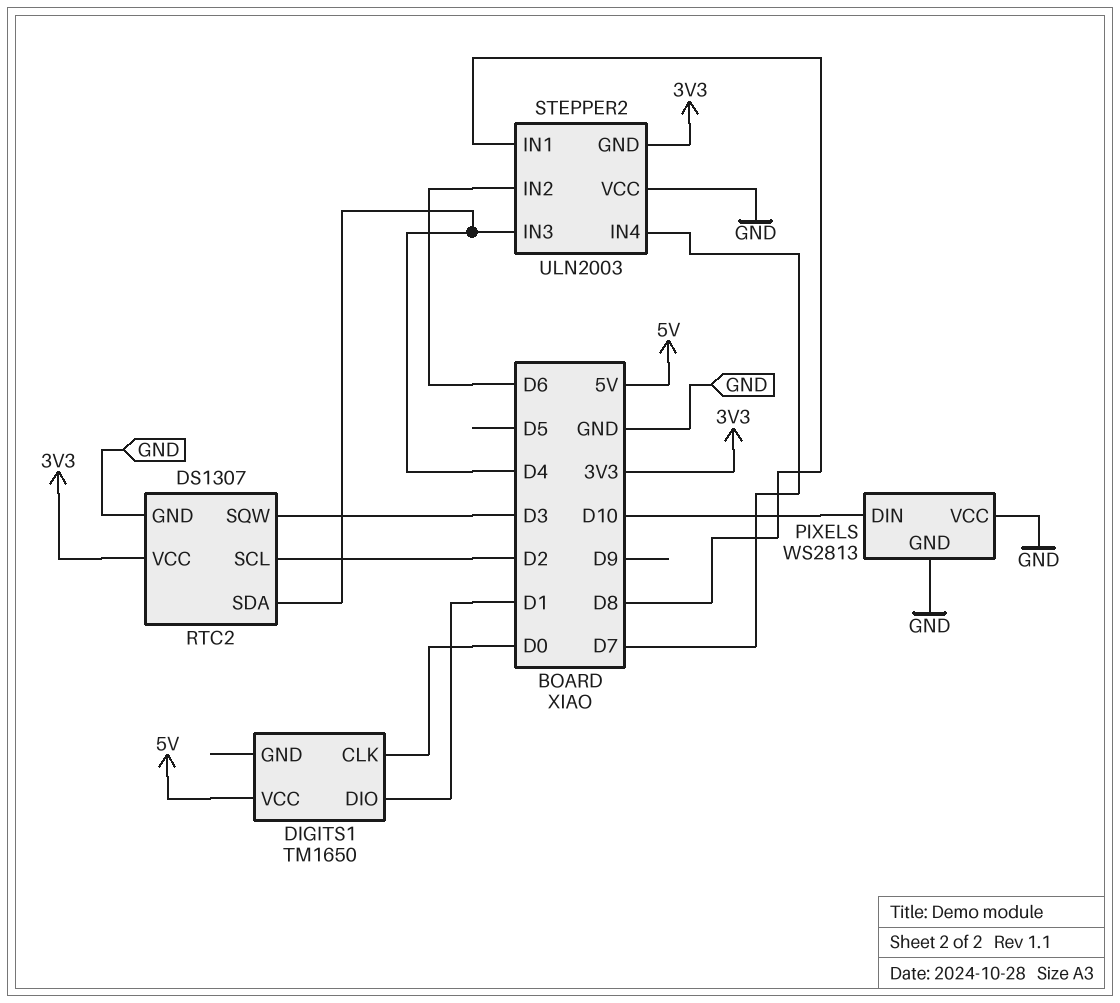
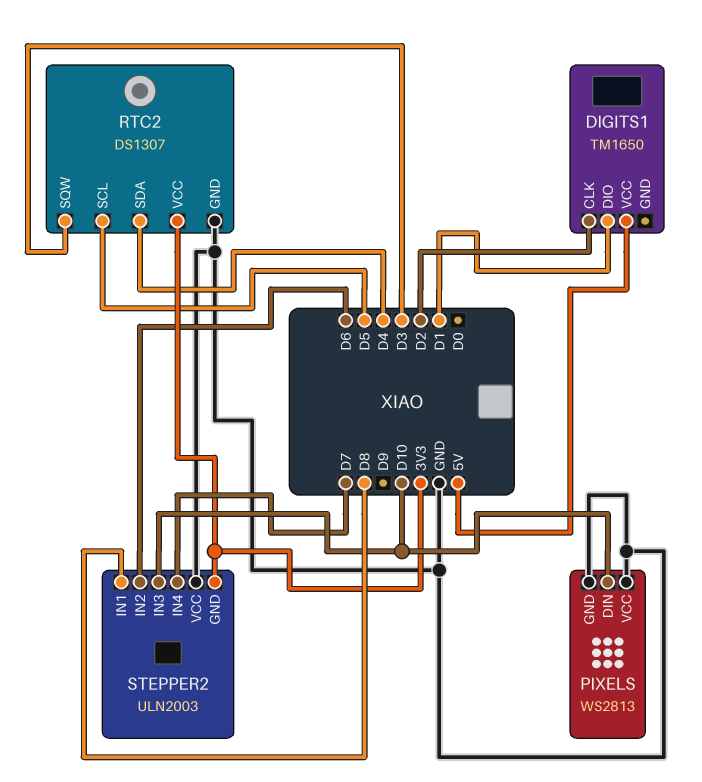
DIGITS1 pin CLK: D0 -> D2
RTC2 pin SCL: D2 -> D5
STEPPER2 pin IN3: D4 -> D10

